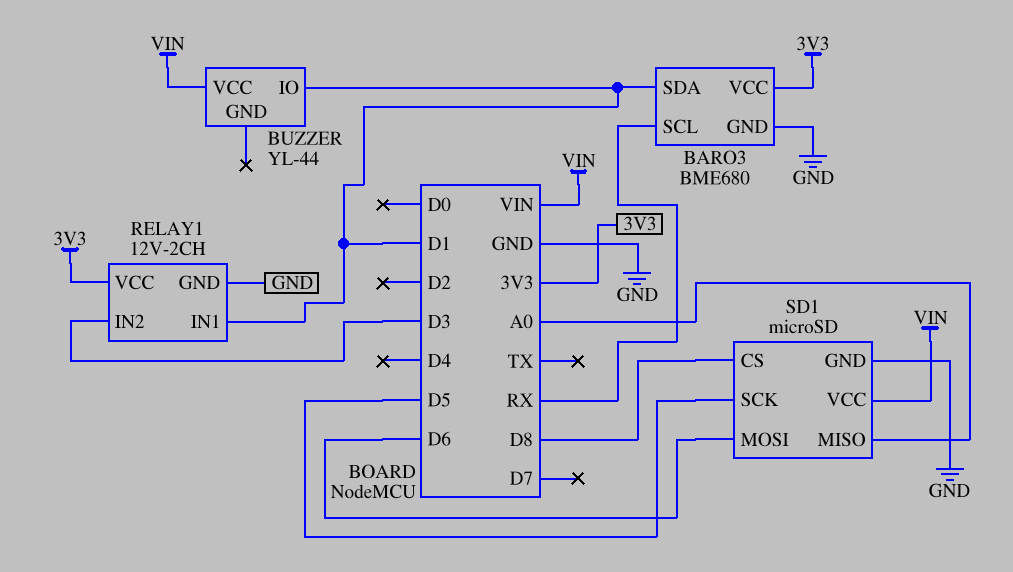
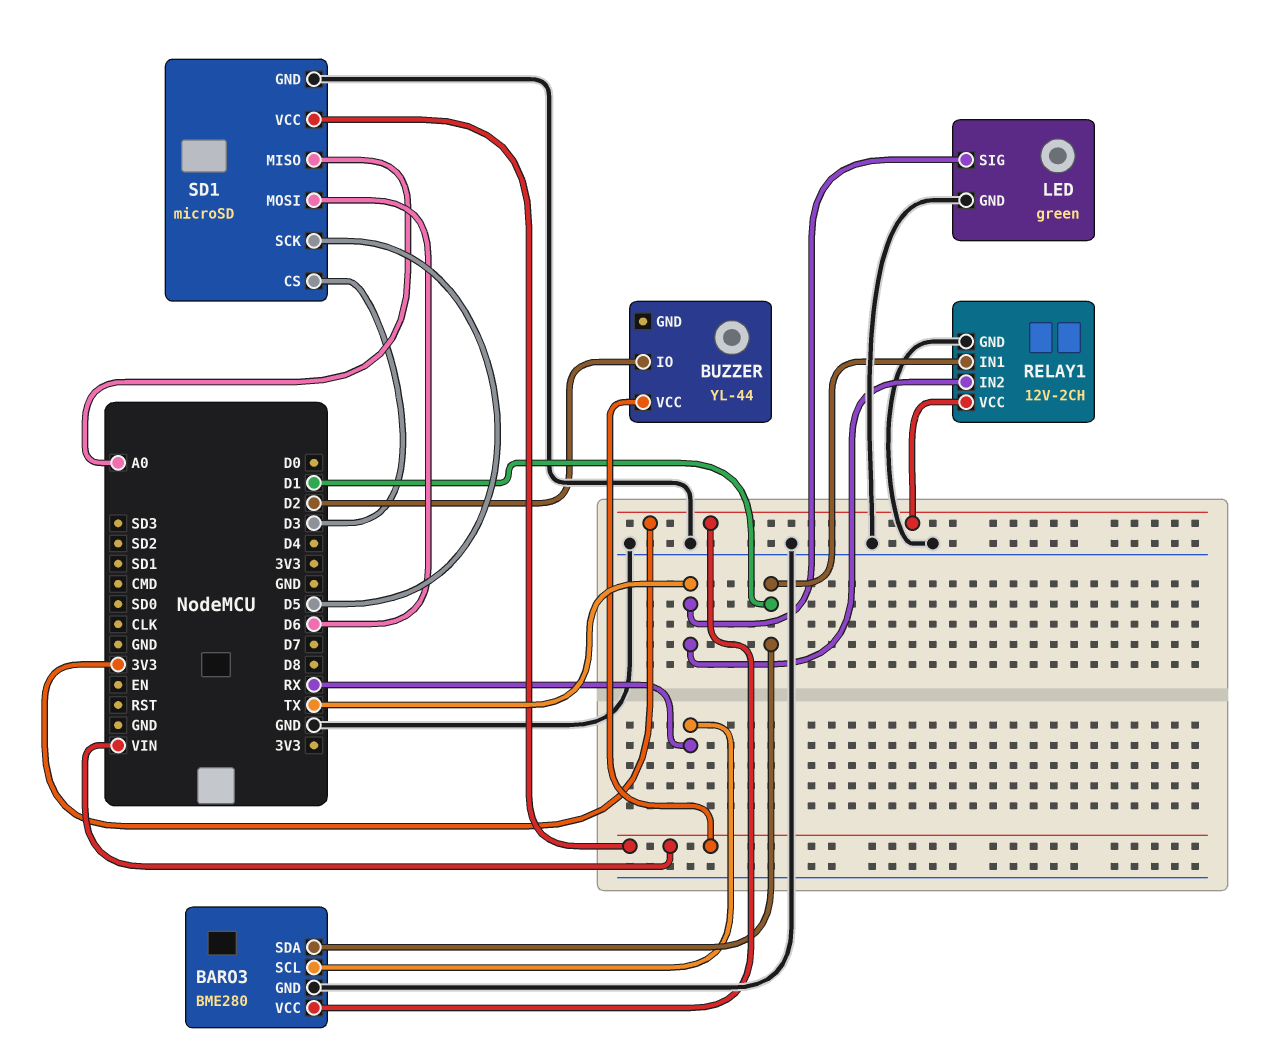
BARO3: BME680 -> BME280
BUZZER pin IO: D1 -> D2
LED: none -> green
LED pin GND: none -> GND
LED pin SIG: none -> TX
RELAY1 pin IN2: D3 -> TX
SD1 pin CS: D8 -> D3

